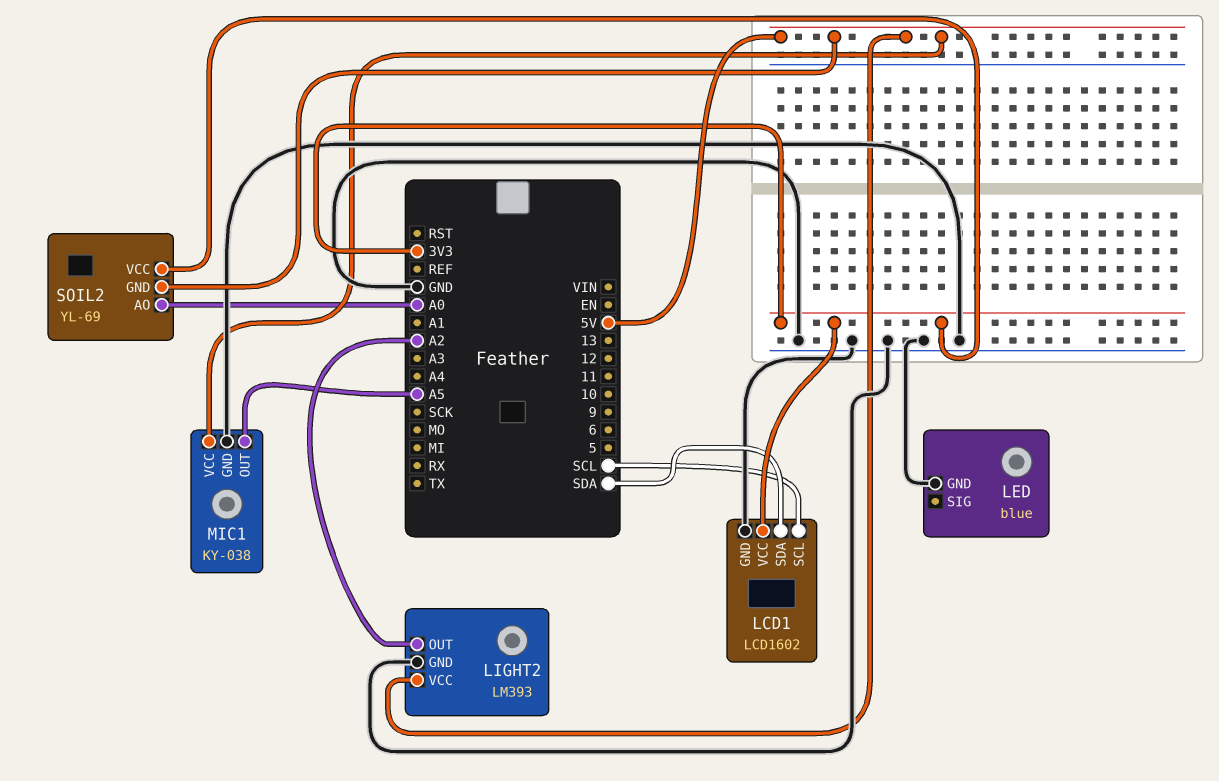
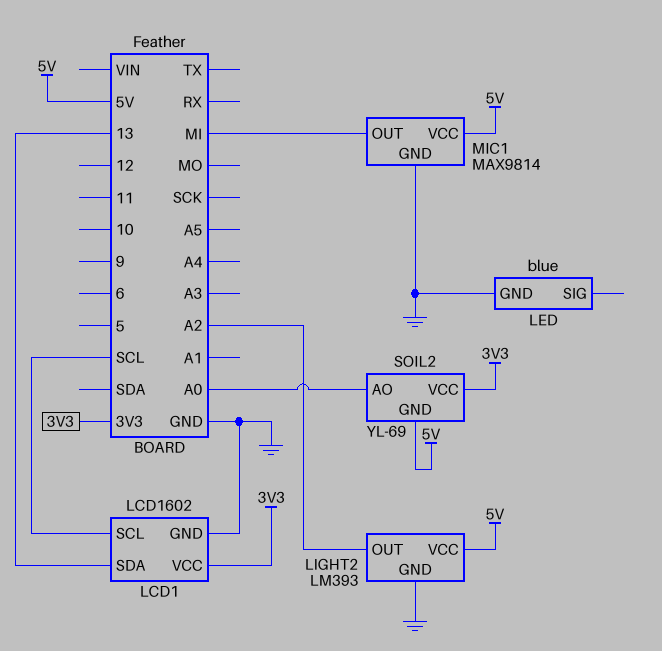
LCD1 pin SDA: SDA -> 13
MIC1: KY-038 -> MAX9814
MIC1 pin OUT: A5 -> MI

